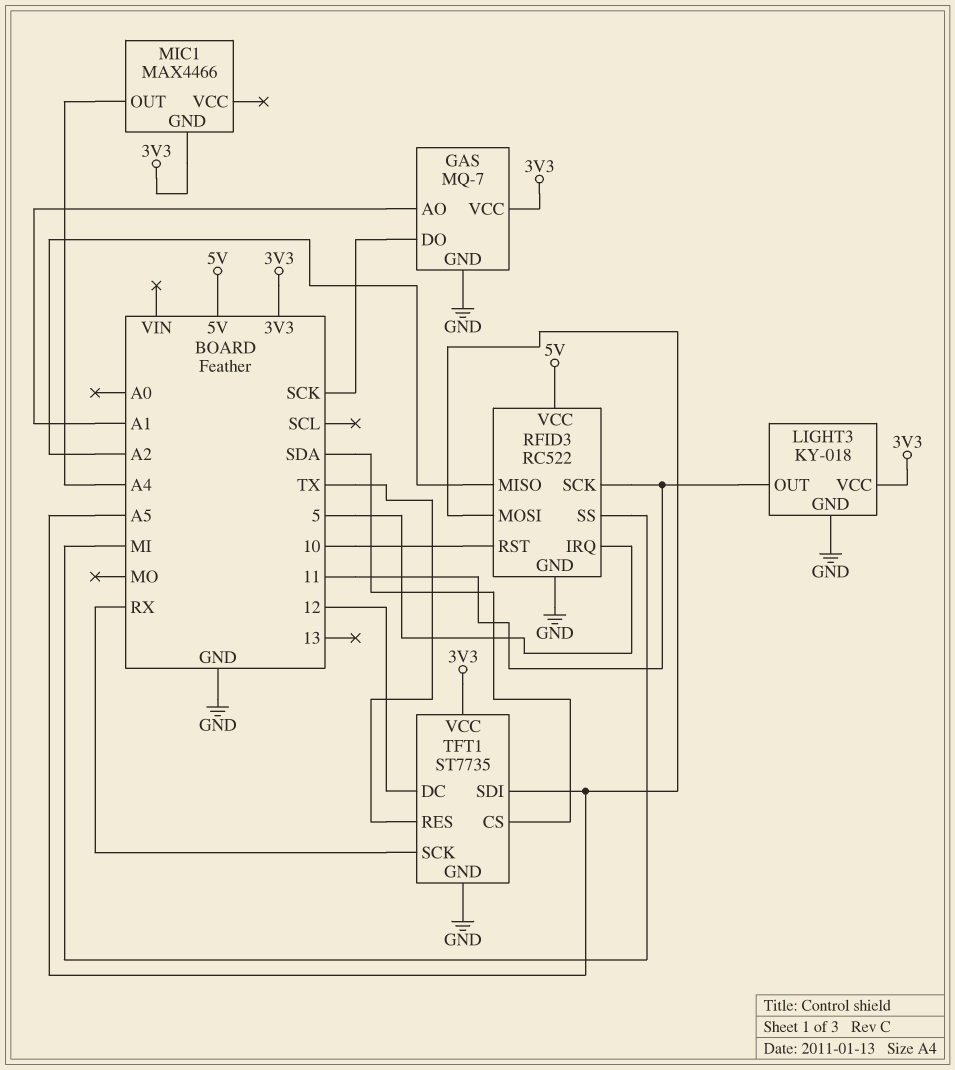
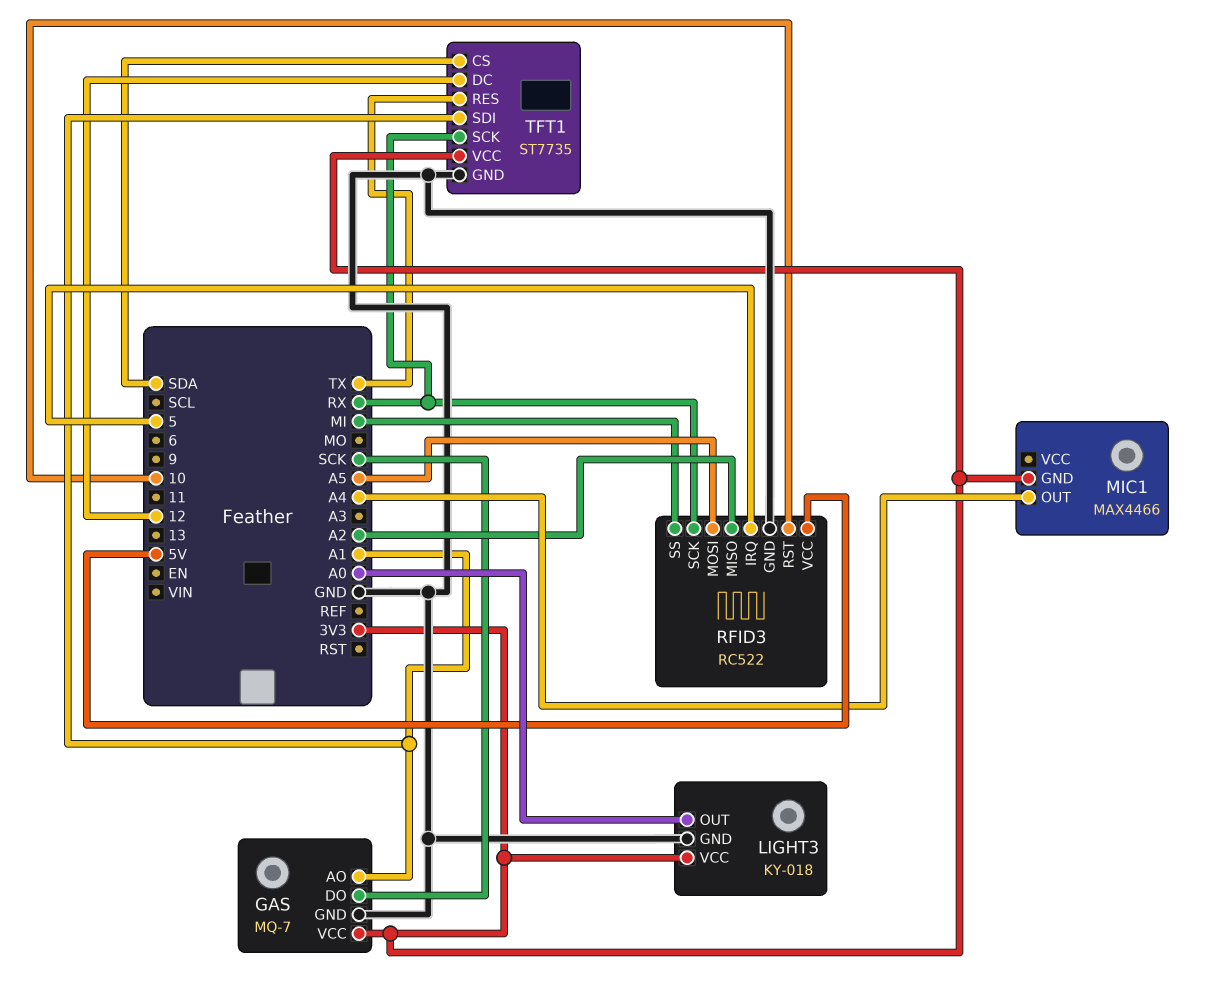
LIGHT3 pin OUT: 11 -> A0
RFID3 pin SCK: 11 -> RX
TFT1 pin SDI: A5 -> A1

